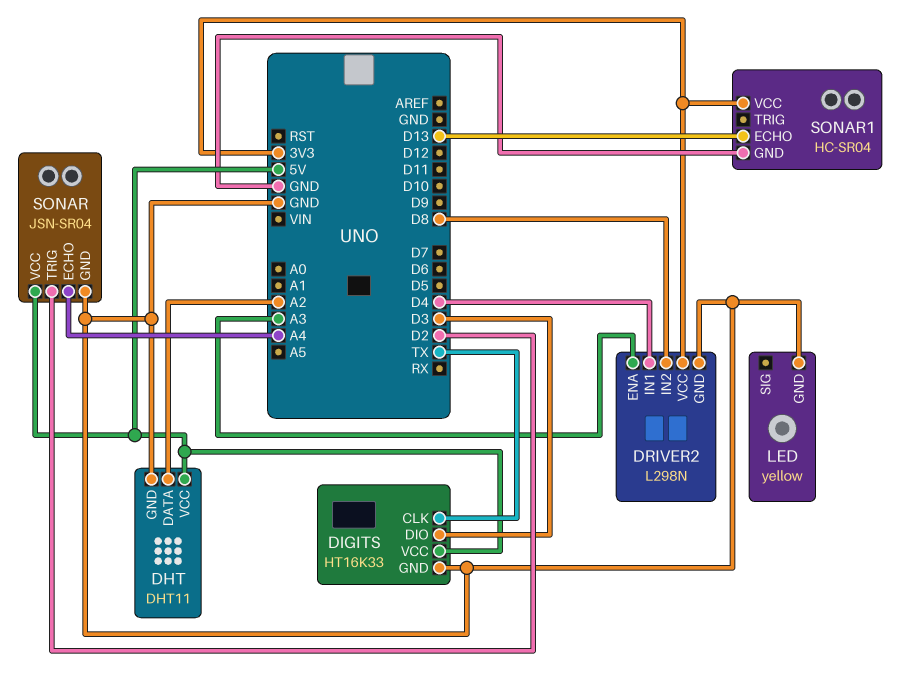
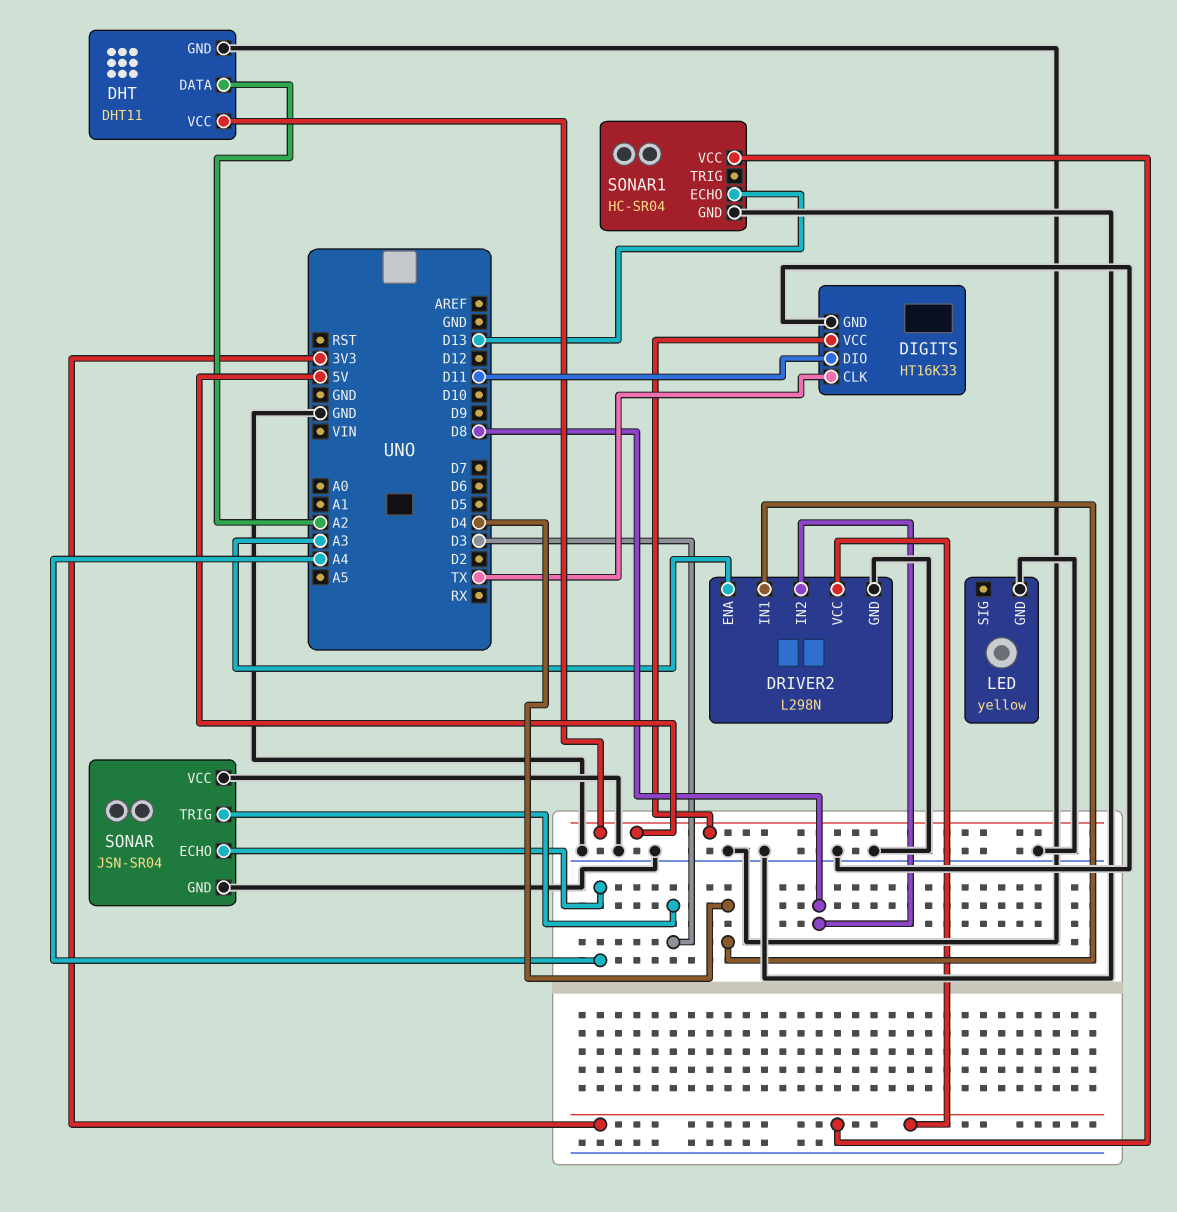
DIGITS pin DIO: D3 -> D11
SONAR pin TRIG: D2 -> D3
SONAR pin VCC: 5V -> GND

